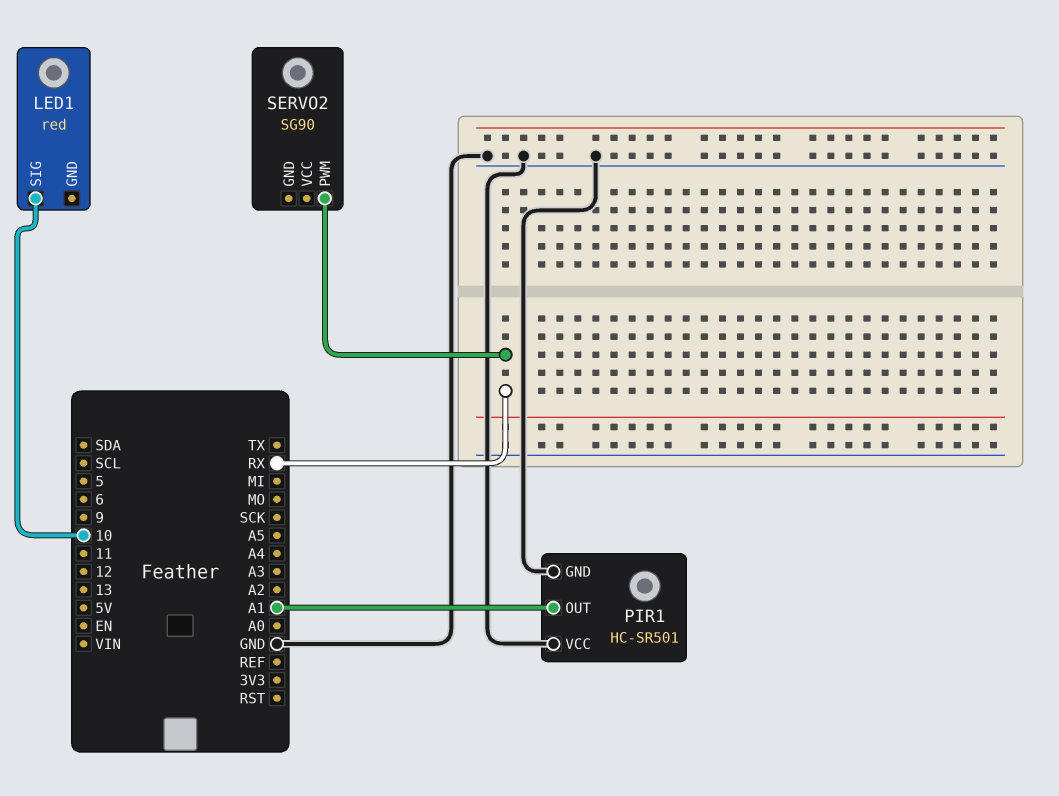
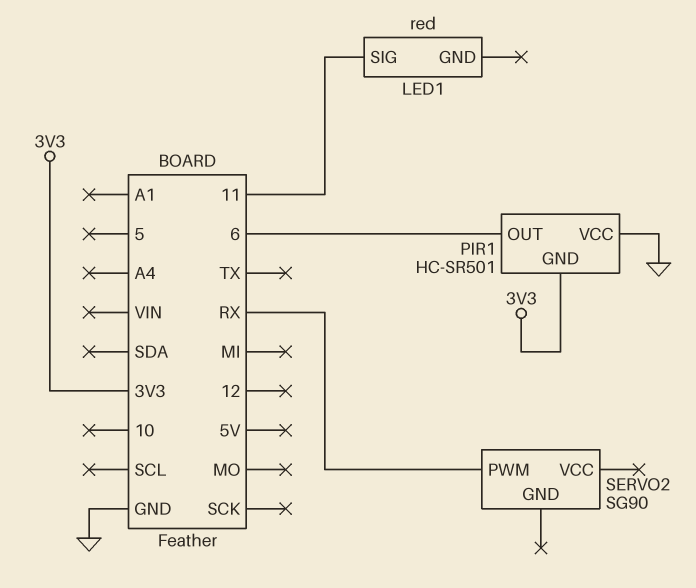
LED1 pin SIG: 10 -> 11
PIR1 pin GND: GND -> 3V3
PIR1 pin OUT: A1 -> 6

